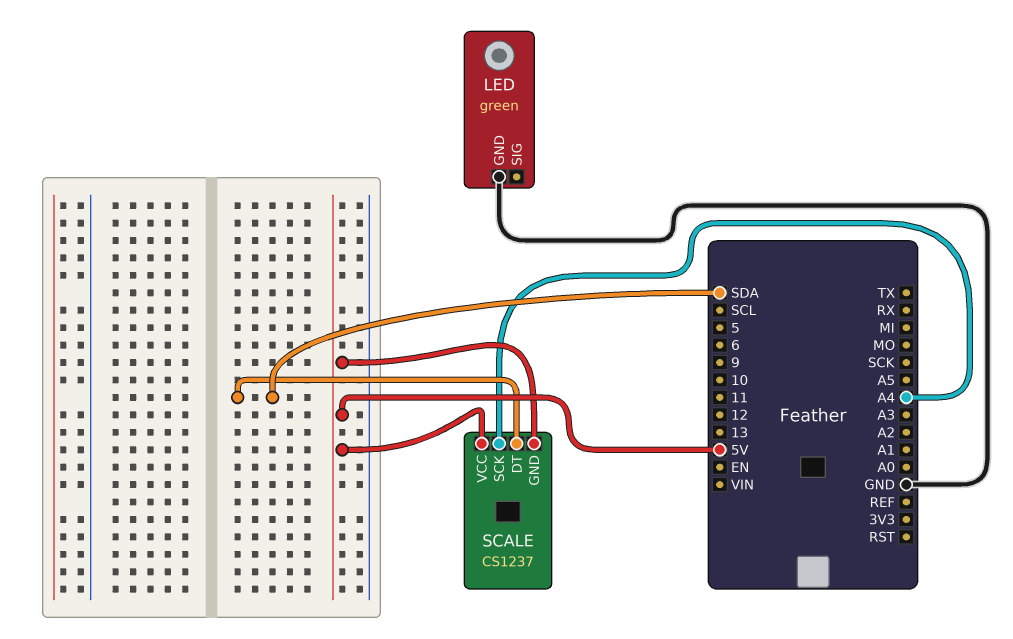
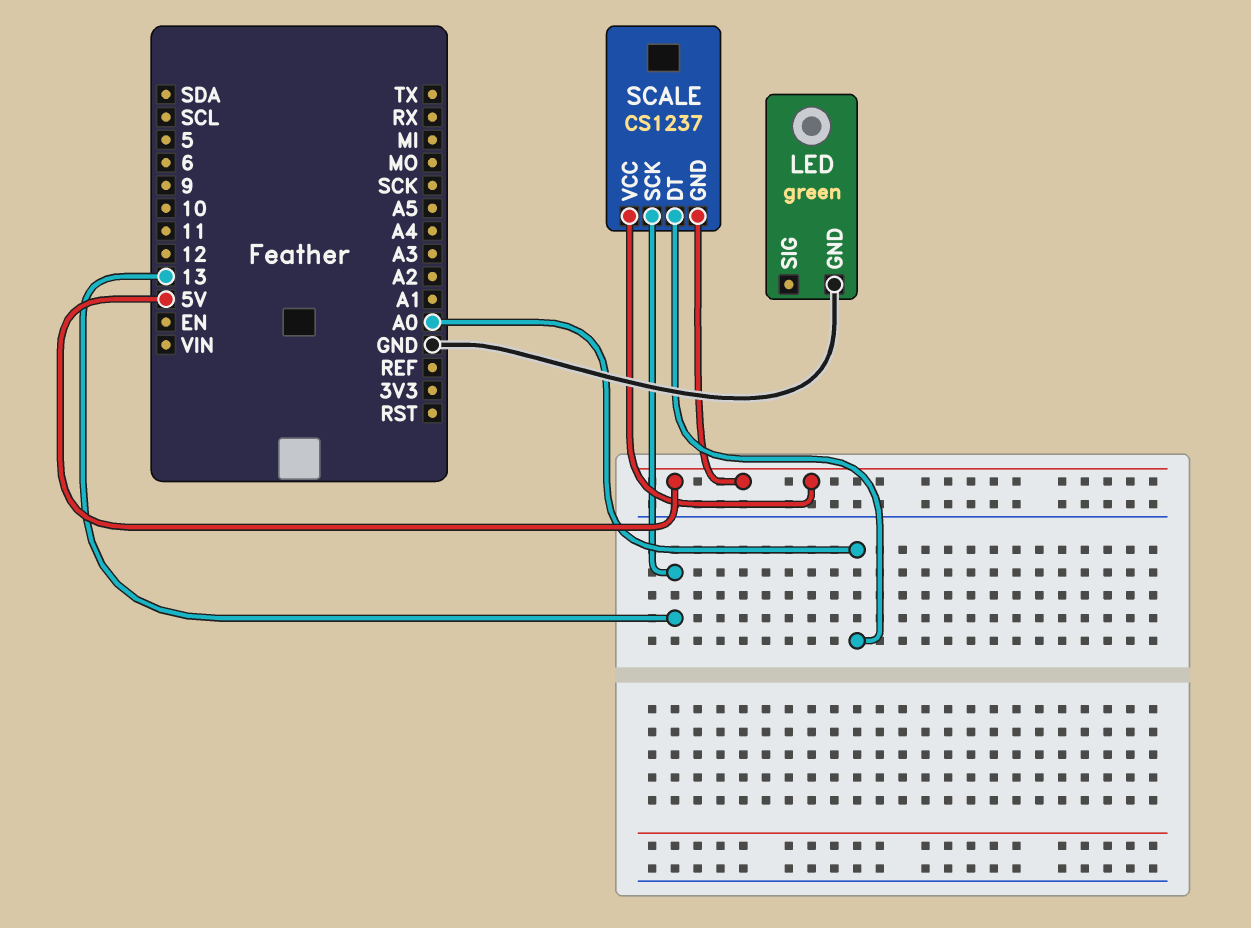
SCALE pin DT: SDA -> A0
SCALE pin SCK: A4 -> 13

